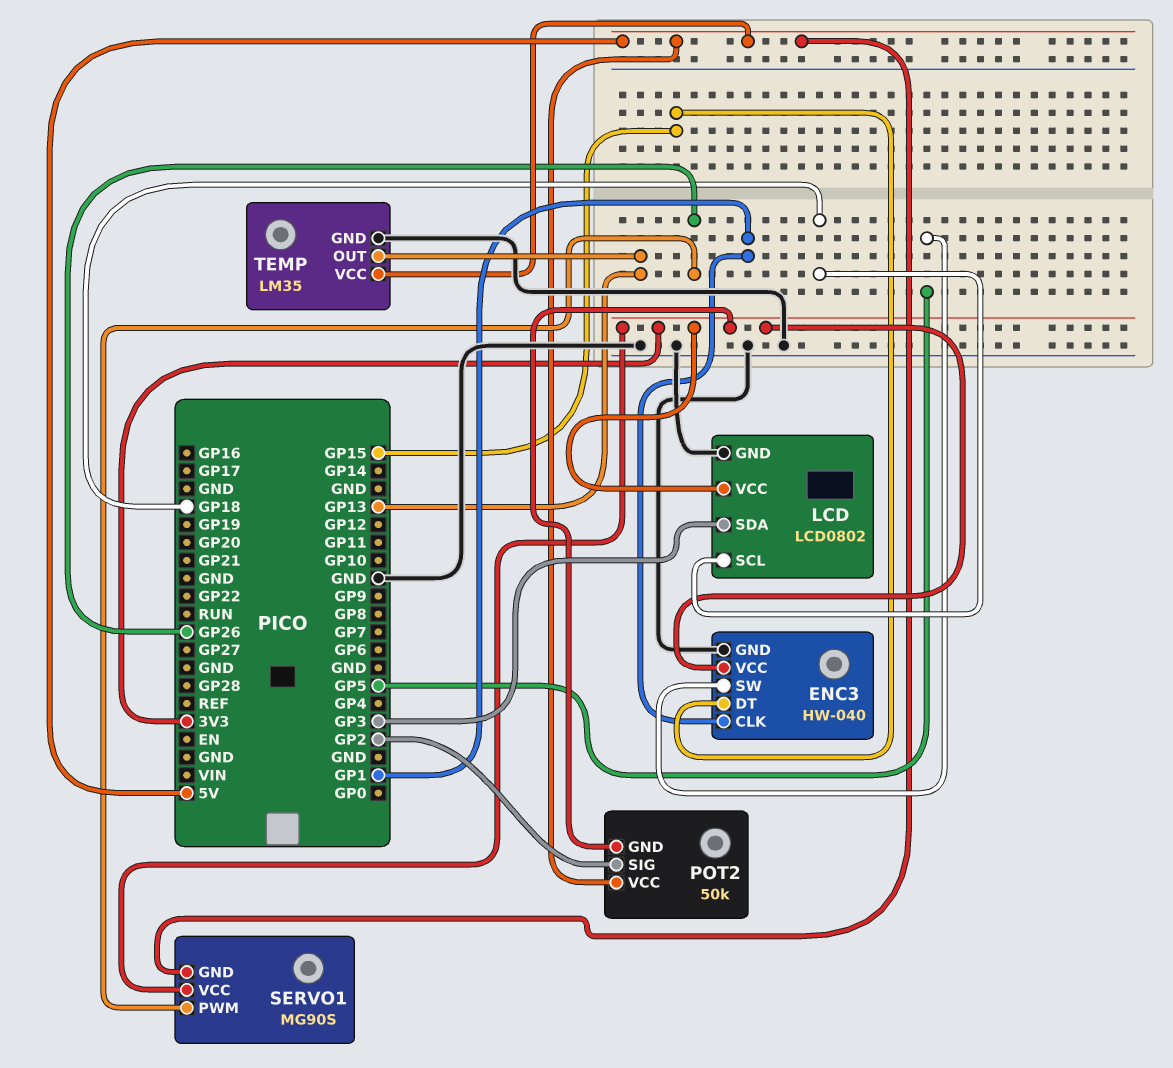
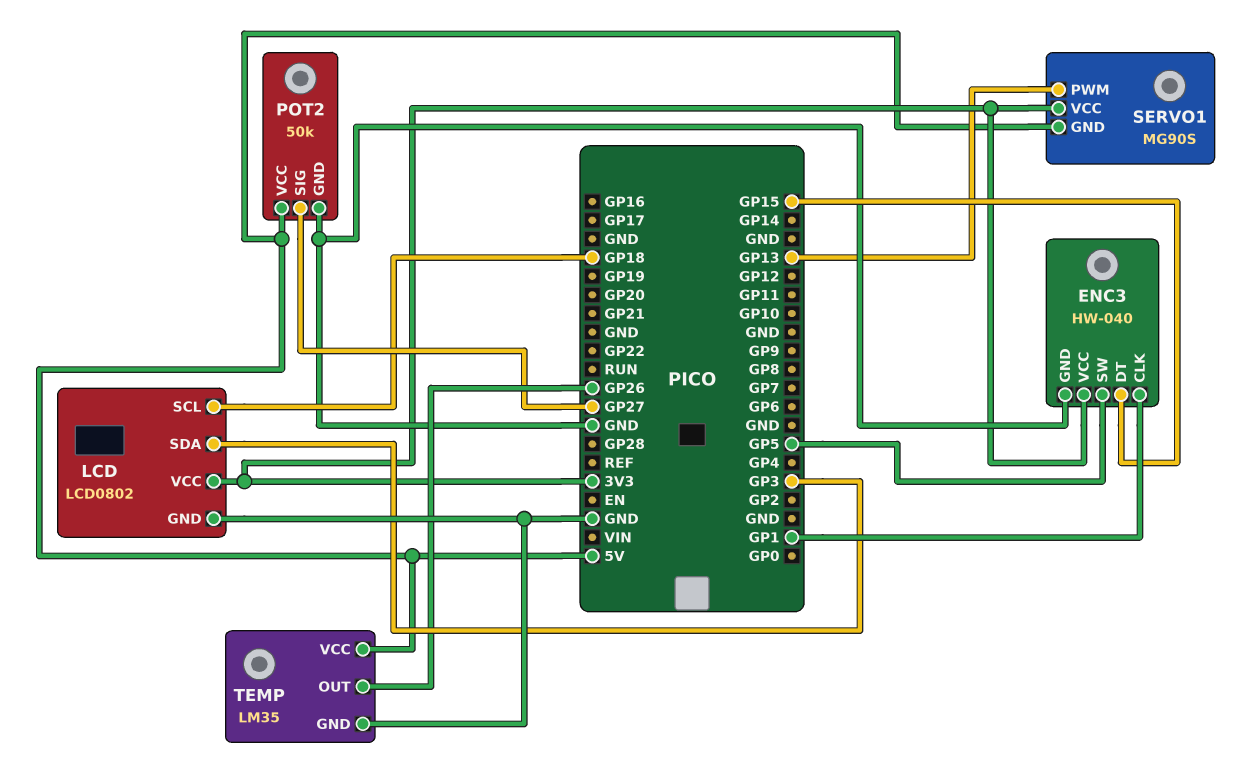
POT2 pin GND: 3V3 -> GND
POT2 pin SIG: GP2 -> GP27
SERVO1 pin PWM: GP26 -> GP13
TEMP pin OUT: GP13 -> GP26

